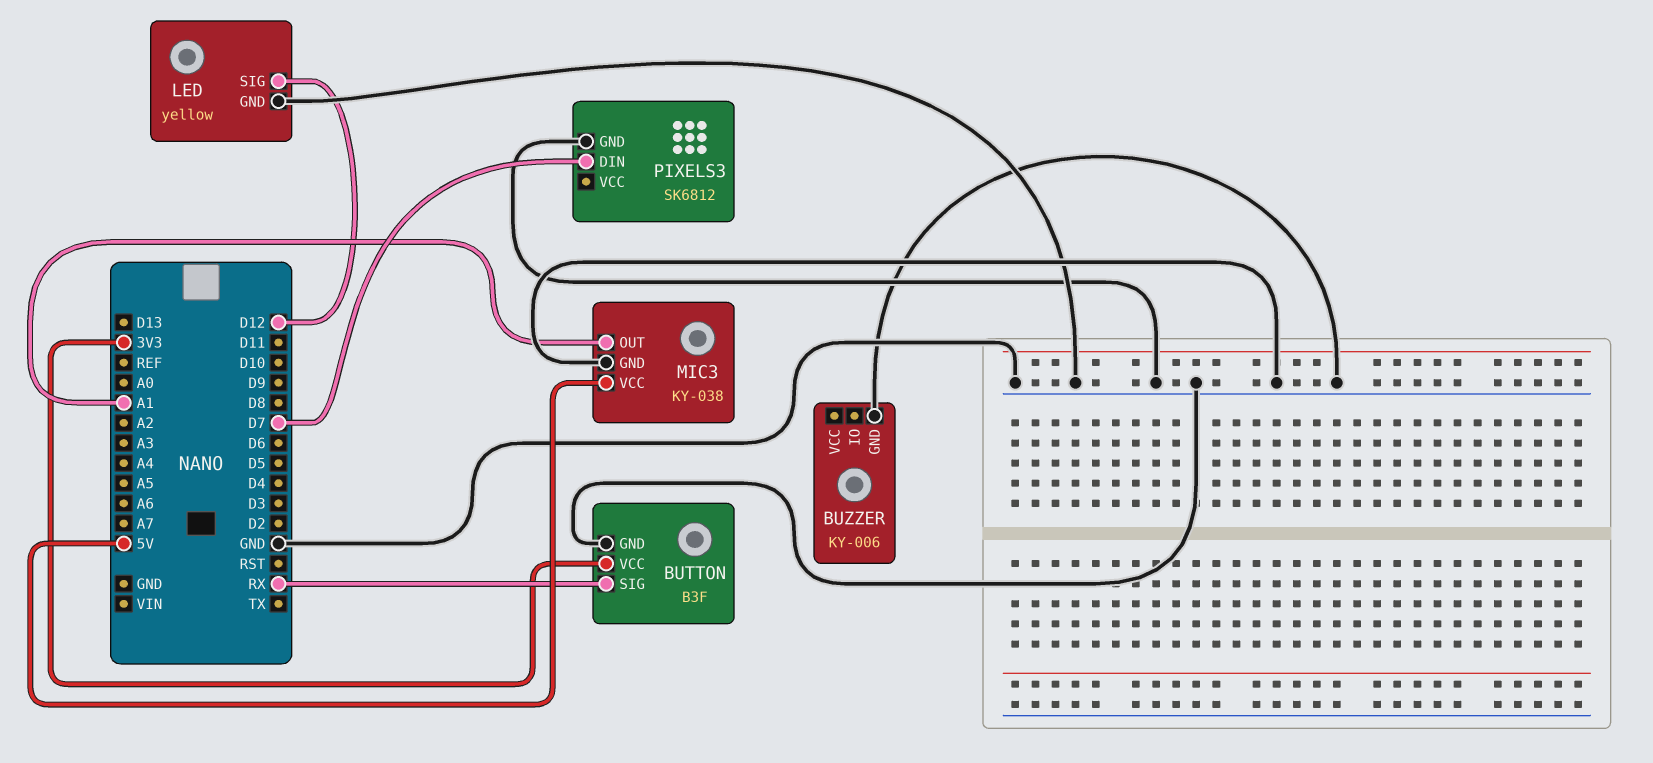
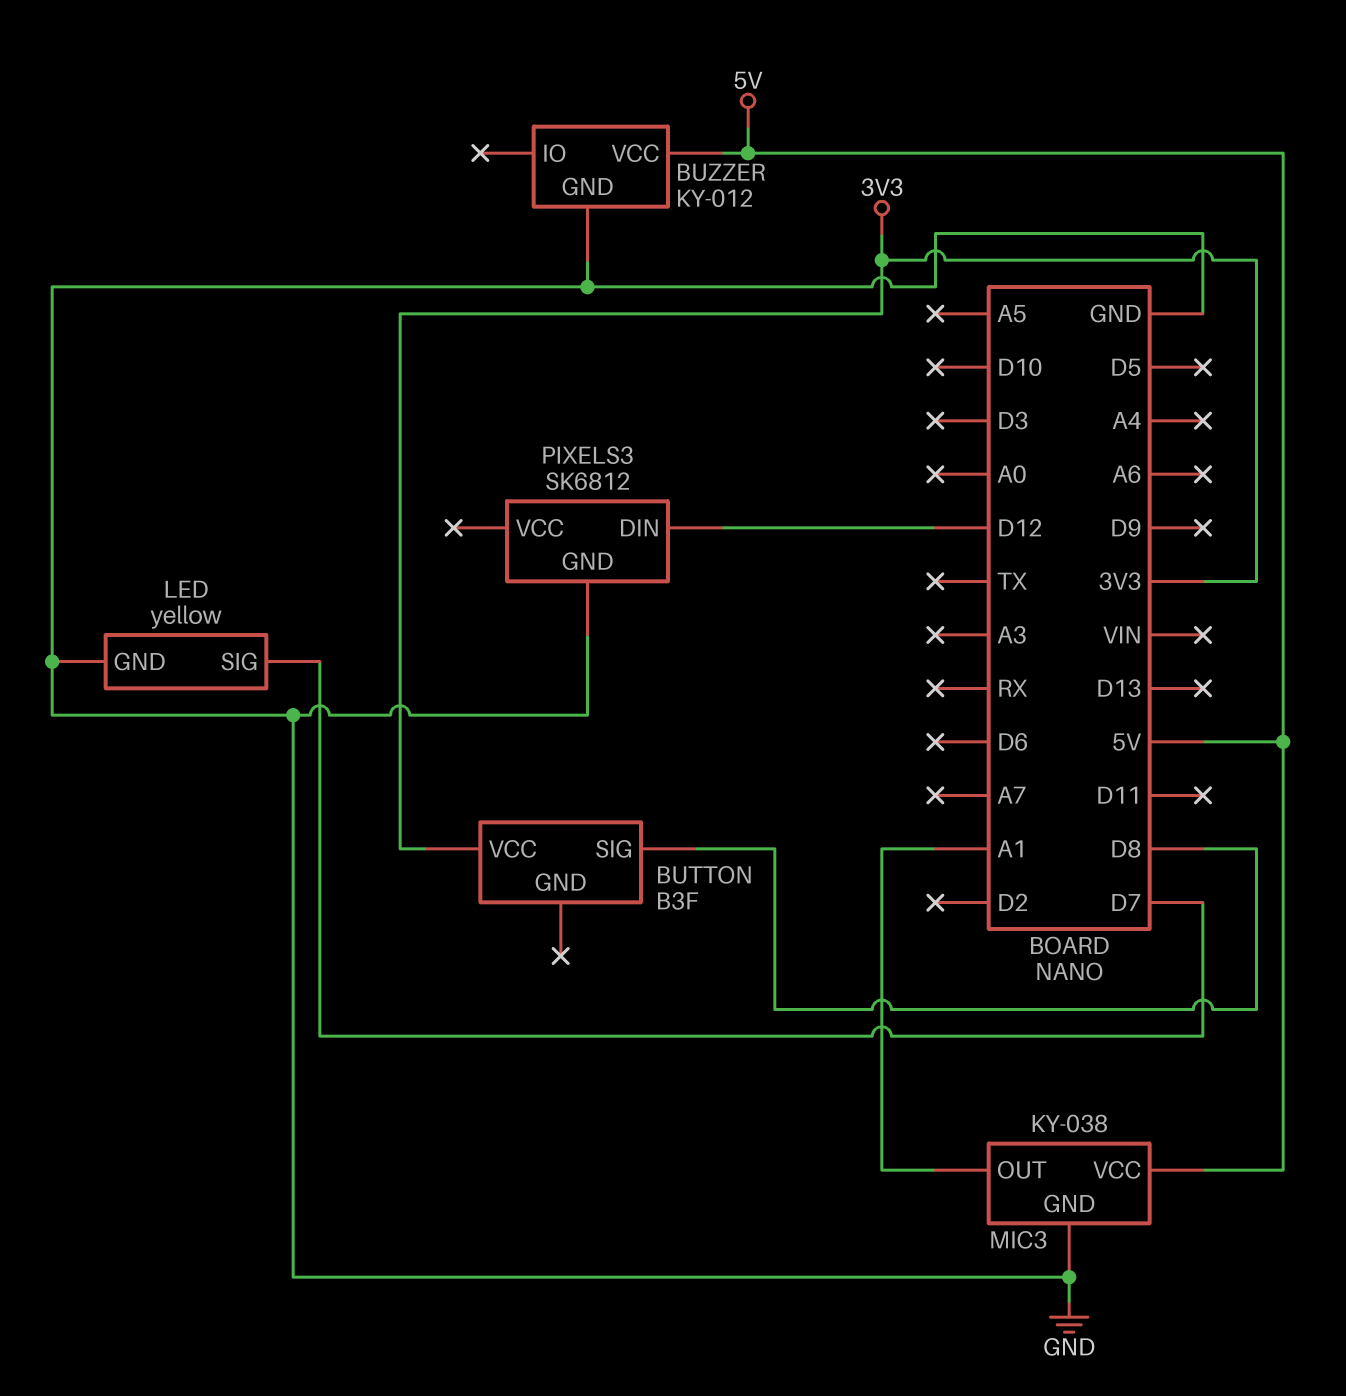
BUTTON pin GND: GND -> none
BUTTON pin SIG: RX -> D8
BUZZER: KY-006 -> KY-012
BUZZER pin VCC: none -> 5V
LED pin SIG: D12 -> D7
PIXELS3 pin DIN: D7 -> D12

